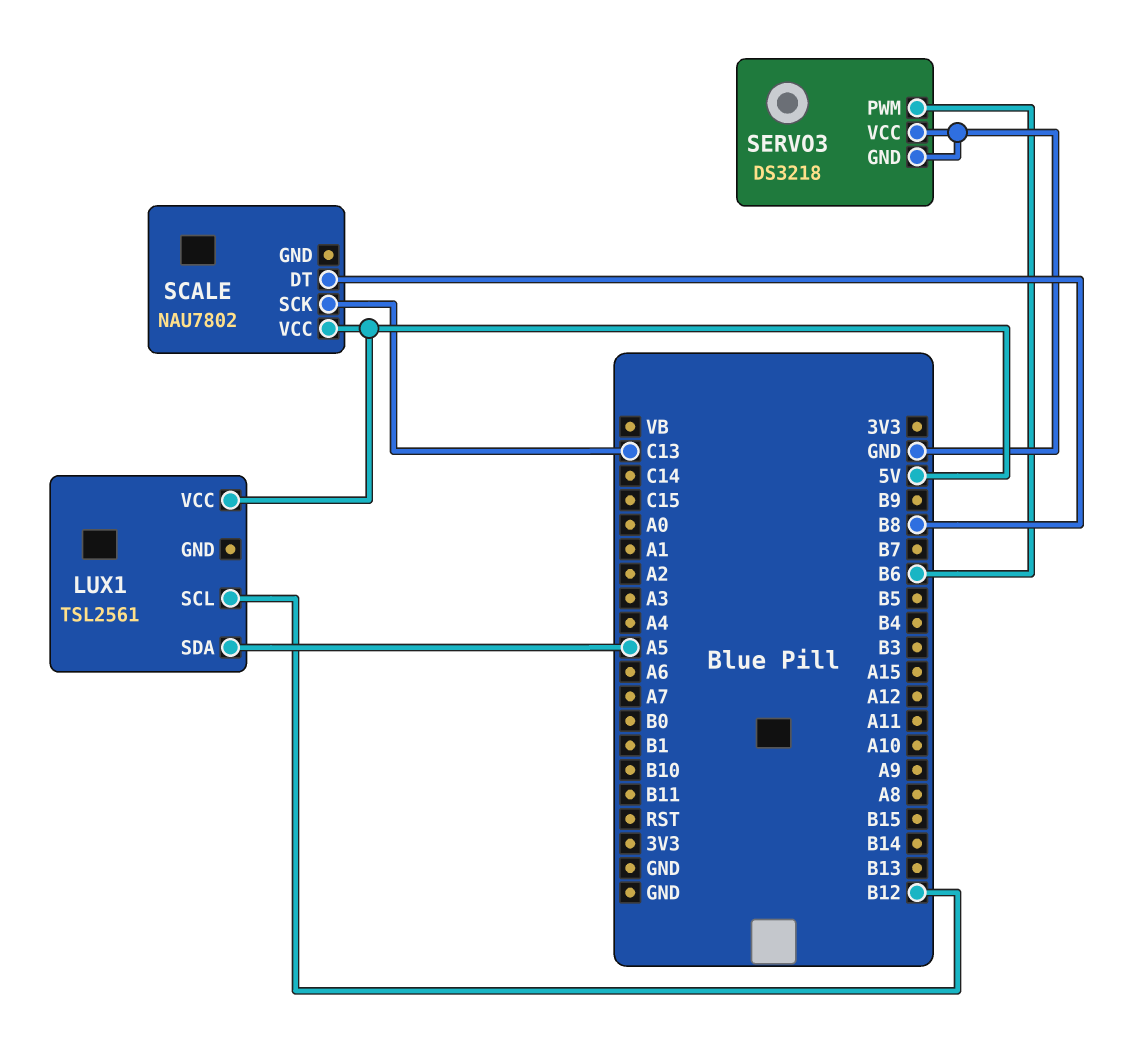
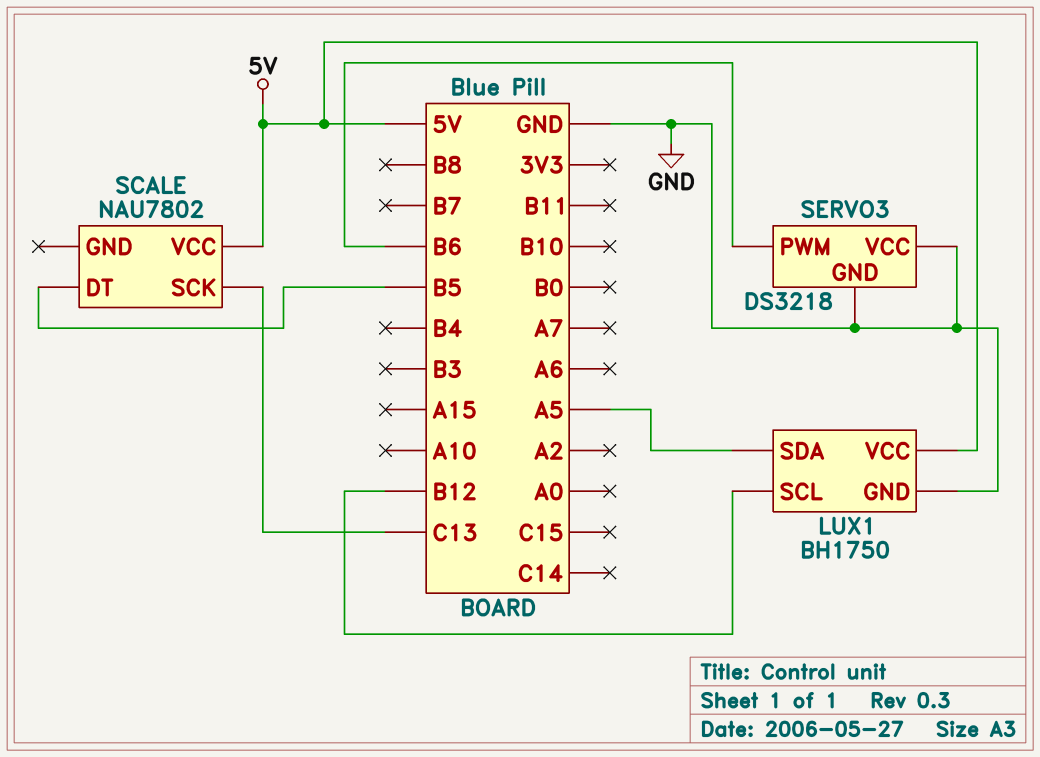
LUX1: TSL2561 -> BH1750
LUX1 pin GND: none -> GND
SCALE pin DT: B8 -> B5

